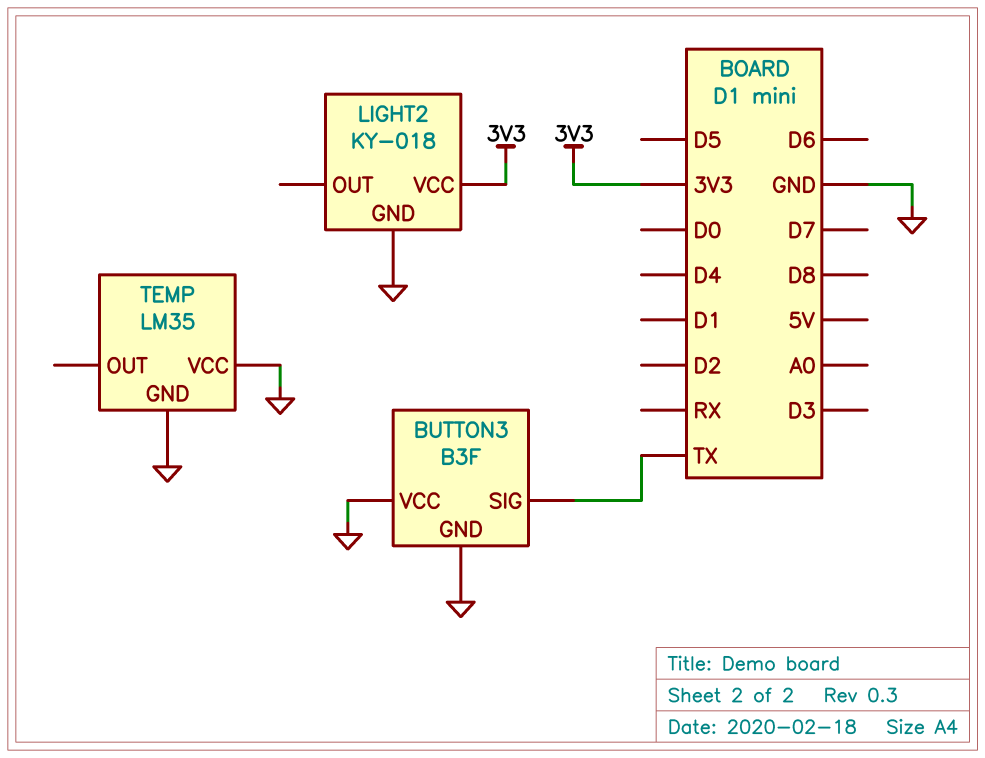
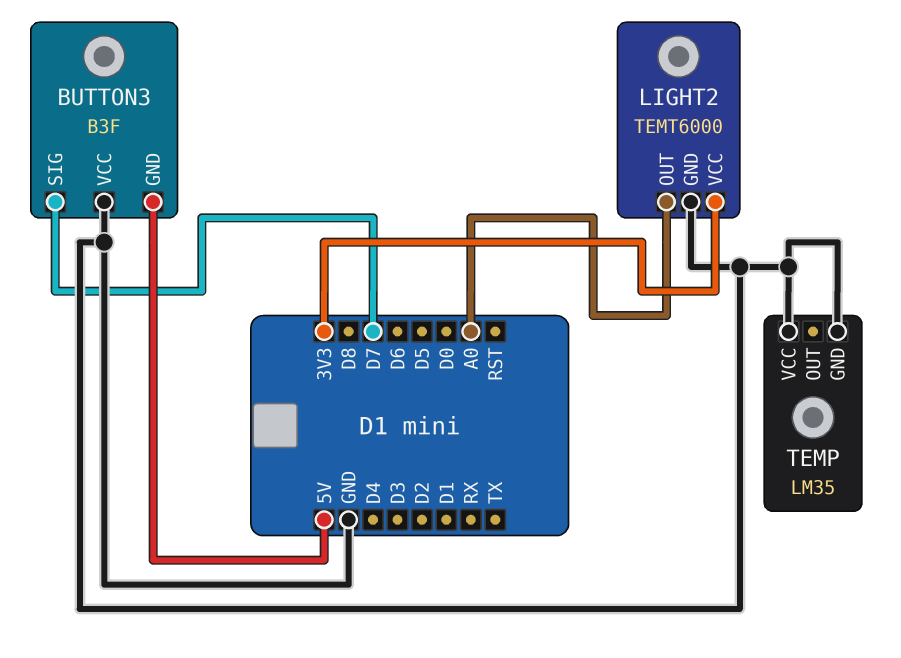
BUTTON3 pin GND: GND -> 5V
BUTTON3 pin SIG: TX -> D7
LIGHT2: KY-018 -> TEMT6000
LIGHT2 pin OUT: none -> A0

